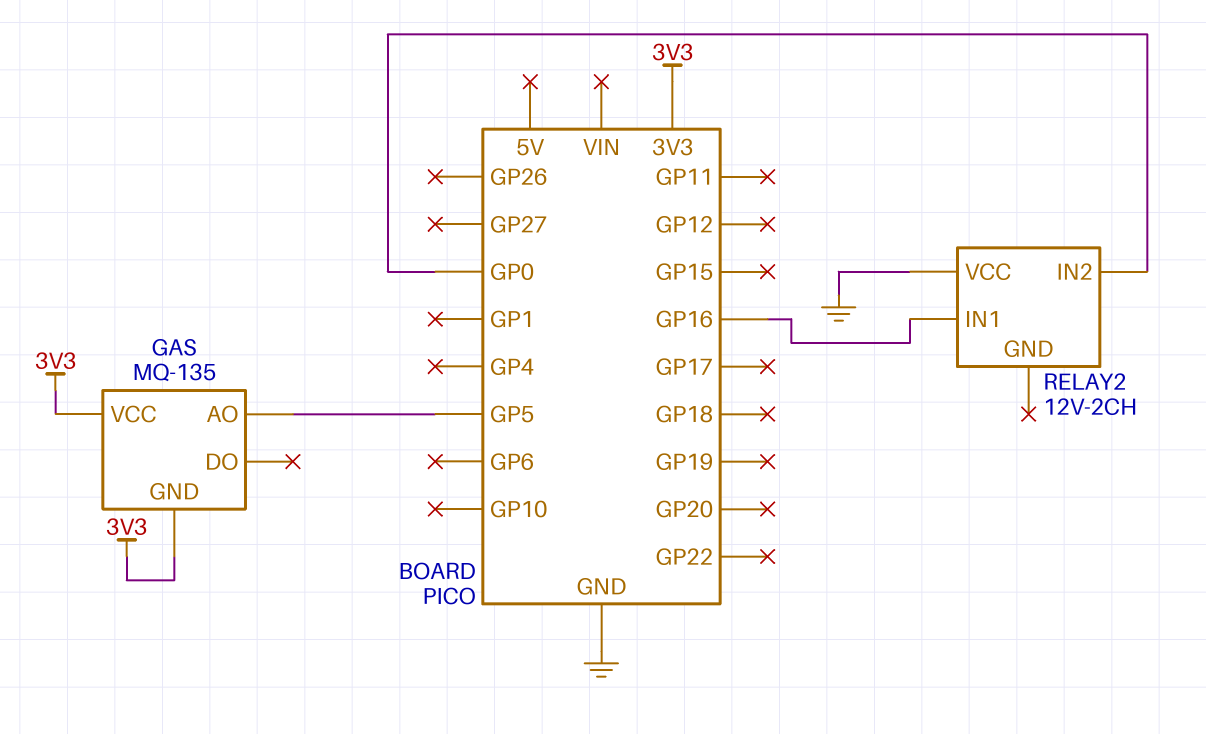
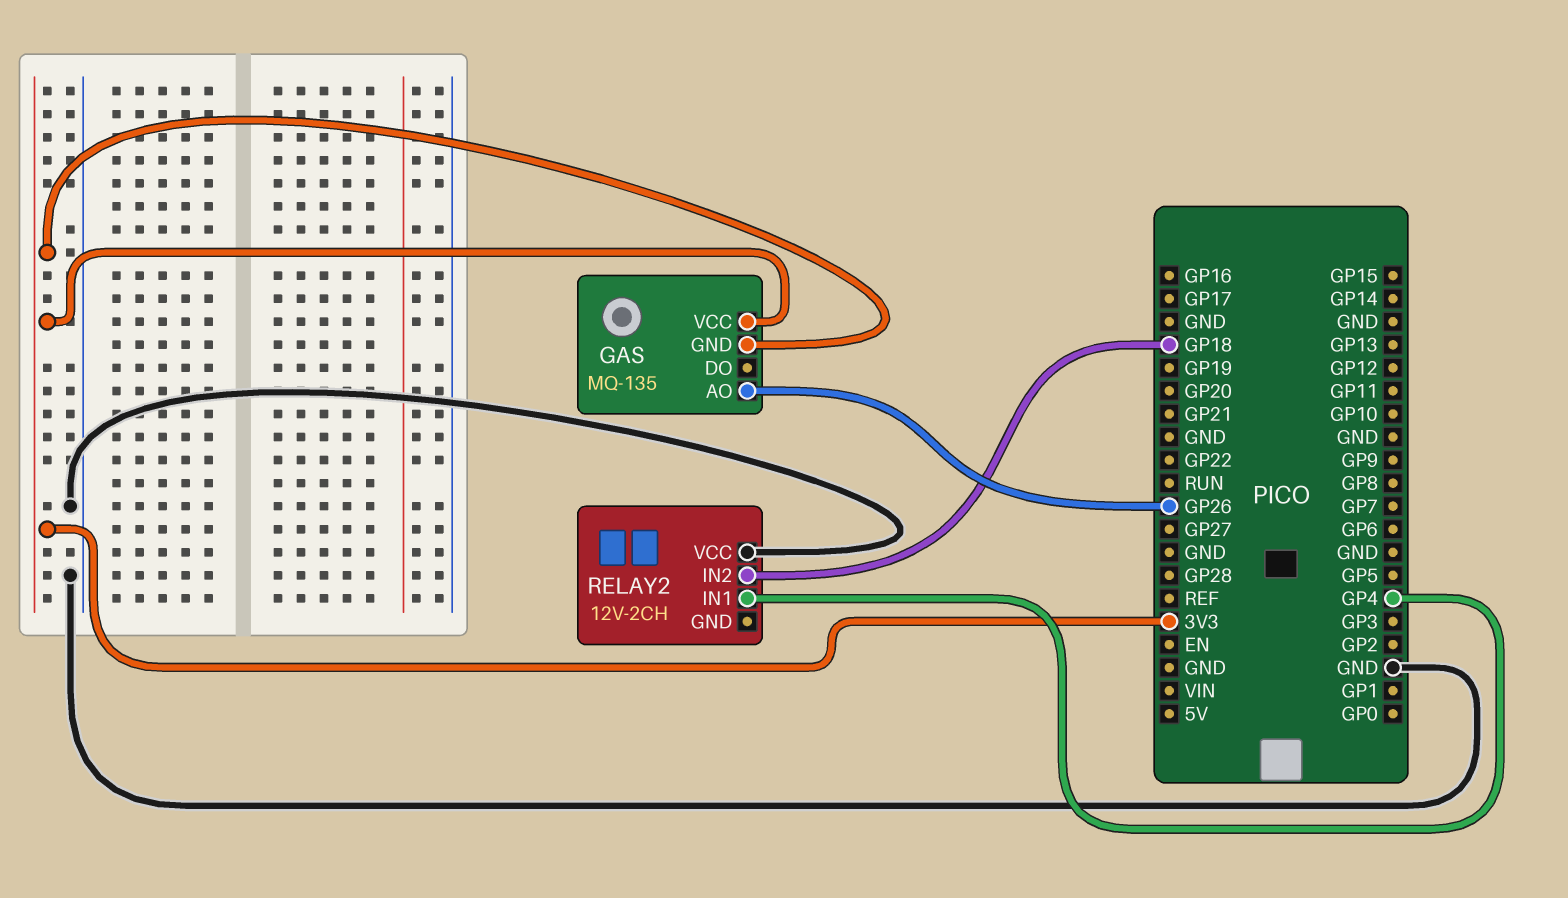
GAS pin AO: GP5 -> GP26
RELAY2 pin IN1: GP16 -> GP4
RELAY2 pin IN2: GP0 -> GP18

